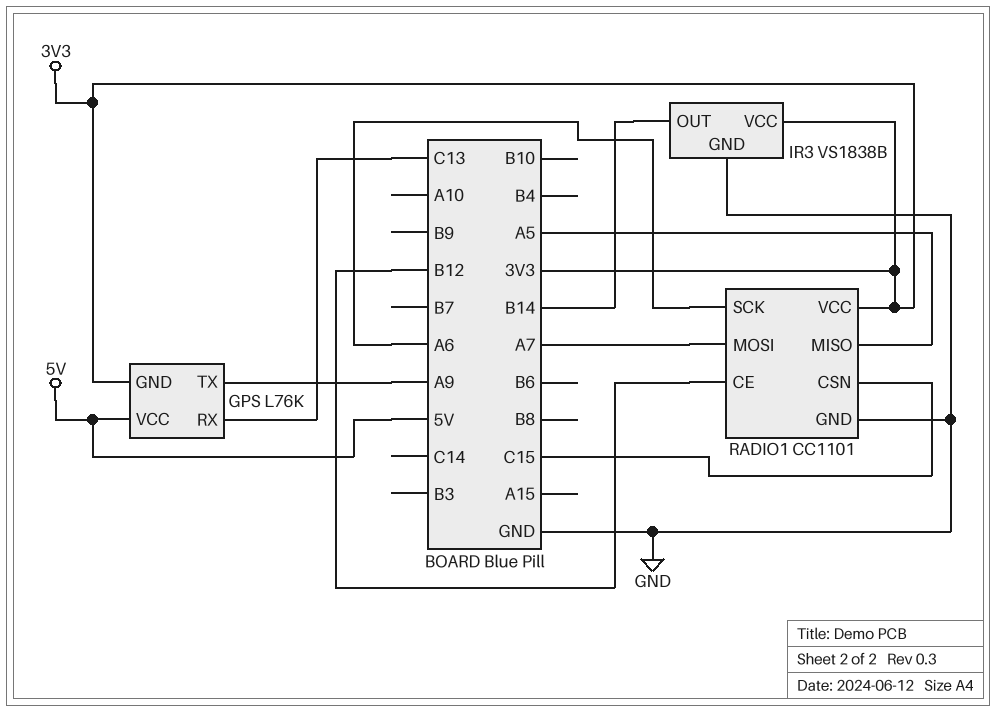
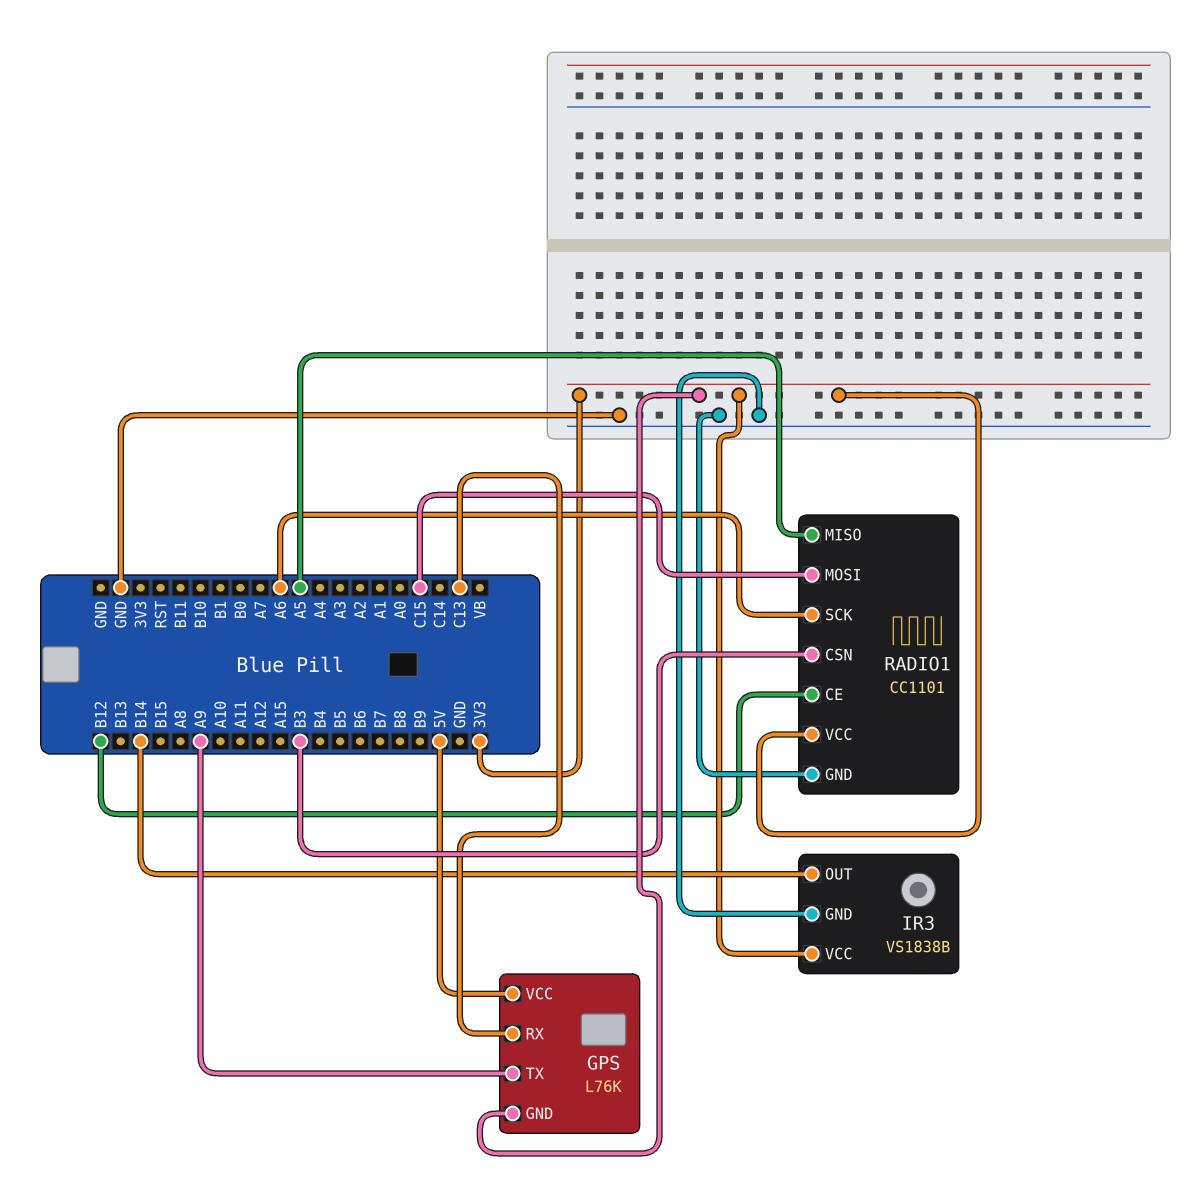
RADIO1 pin CSN: C15 -> B3
RADIO1 pin MOSI: A7 -> C15

